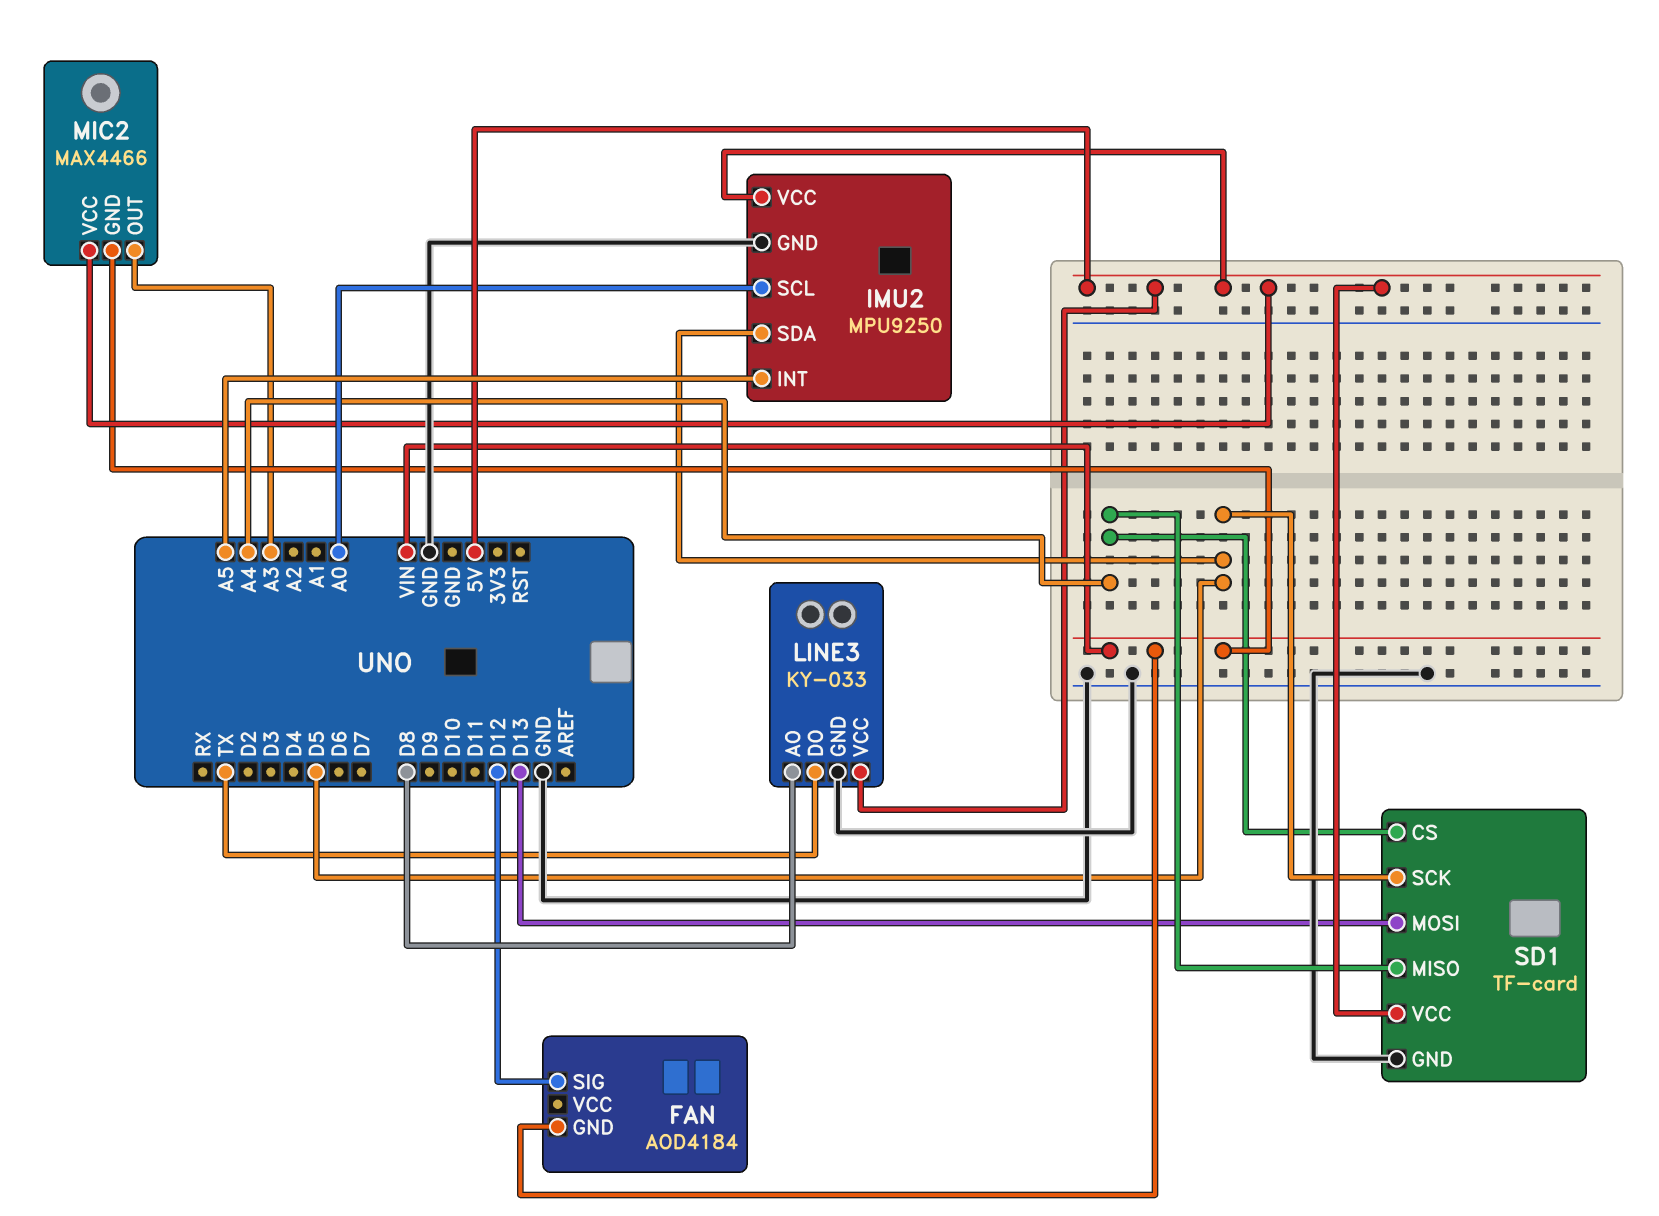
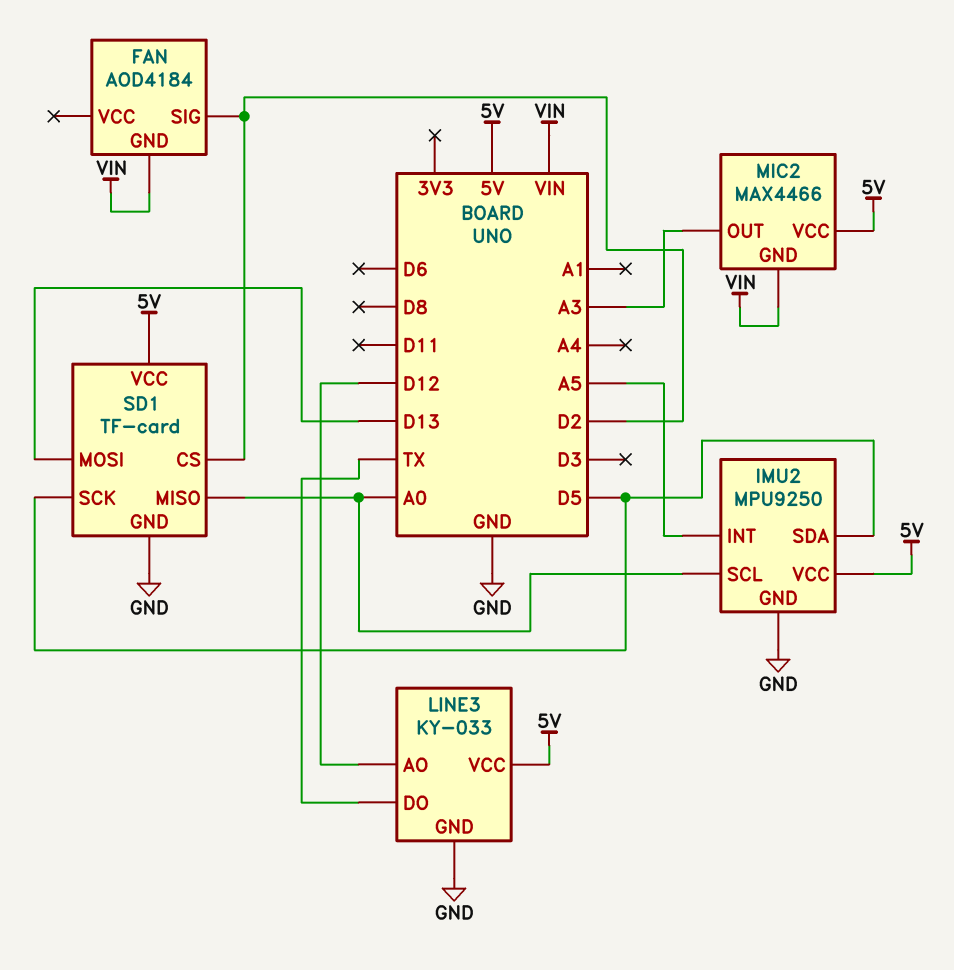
FAN pin SIG: D12 -> D2
LINE3 pin AO: D8 -> D12
SD1 pin CS: A4 -> D2
SD1 pin MISO: A4 -> A0

